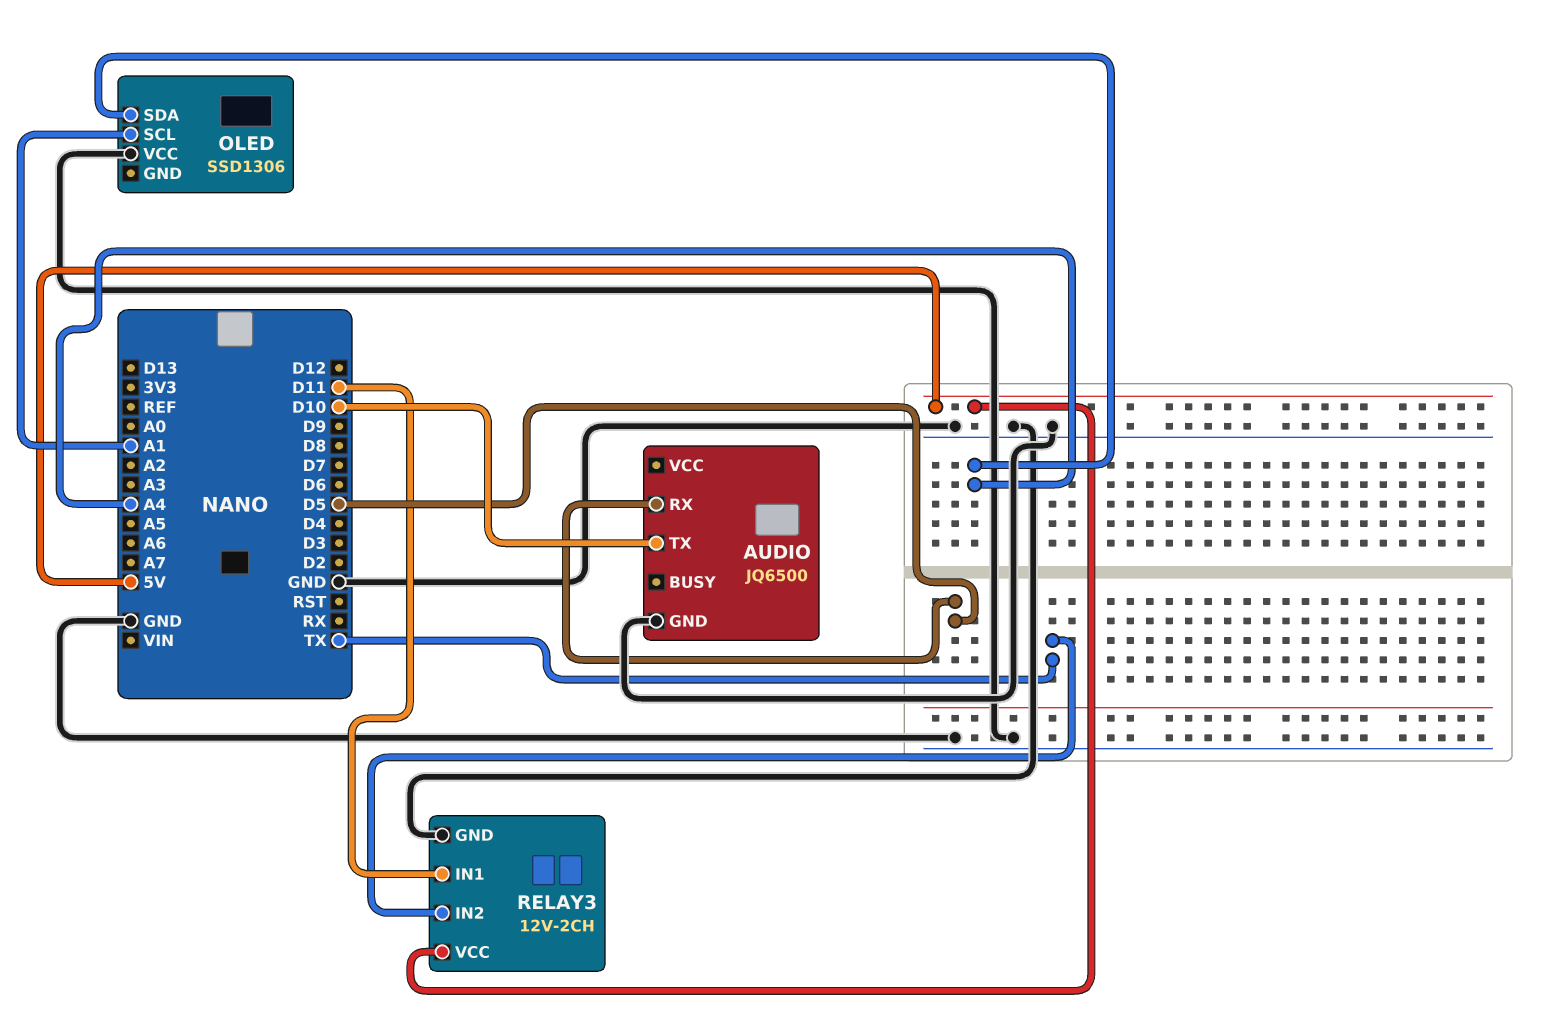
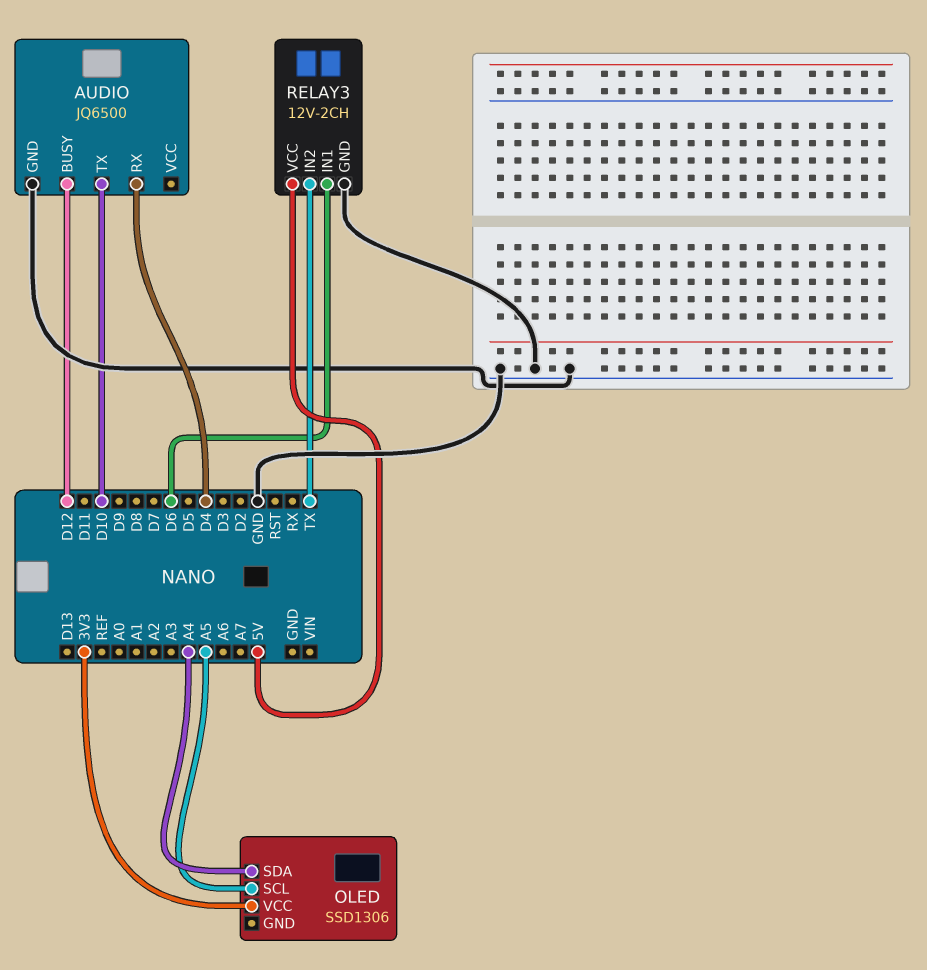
AUDIO pin BUSY: none -> D12
AUDIO pin RX: D5 -> D4
OLED pin SCL: A1 -> A5
OLED pin VCC: GND -> 3V3
RELAY3 pin IN1: D11 -> D6

